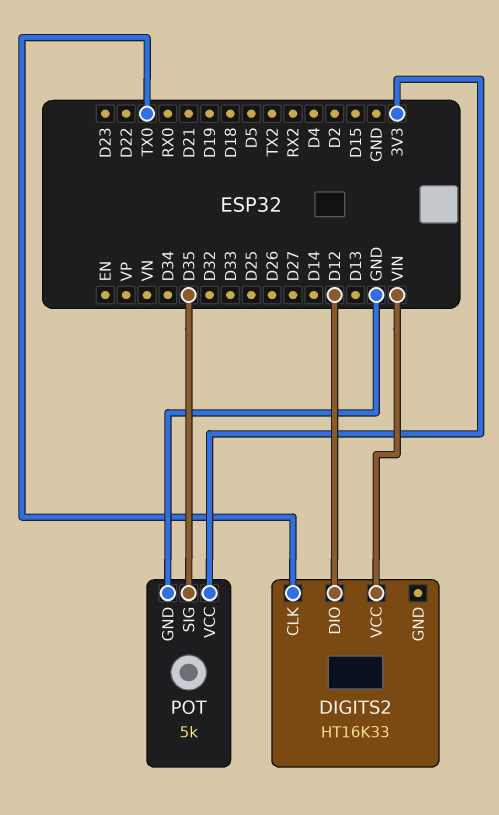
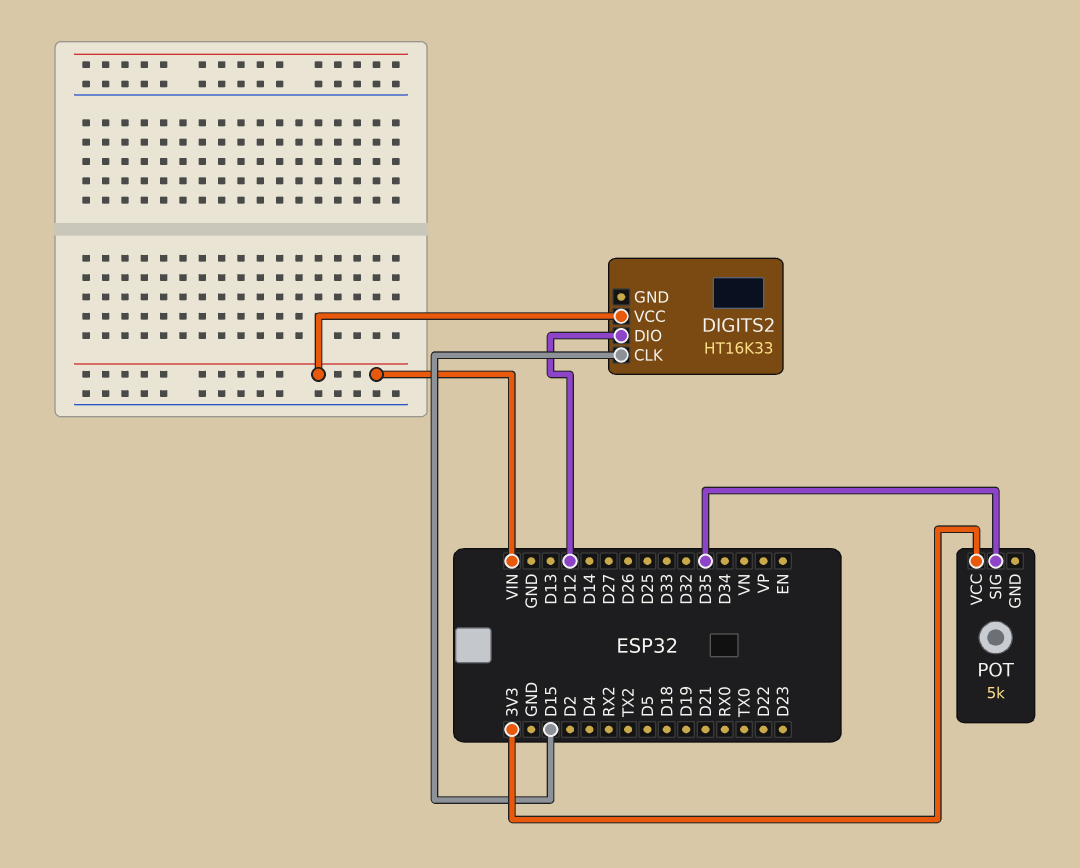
DIGITS2 pin CLK: TX0 -> D15
POT pin GND: GND -> none

